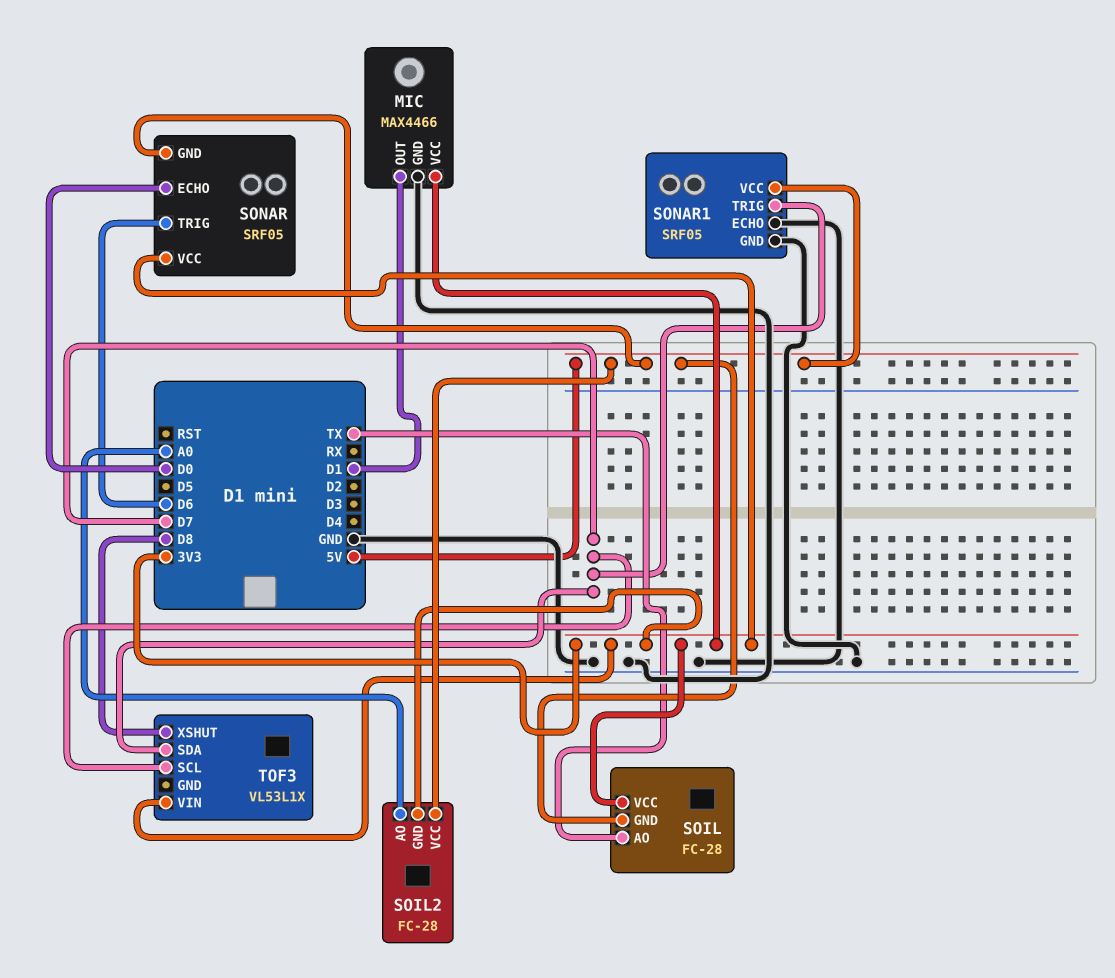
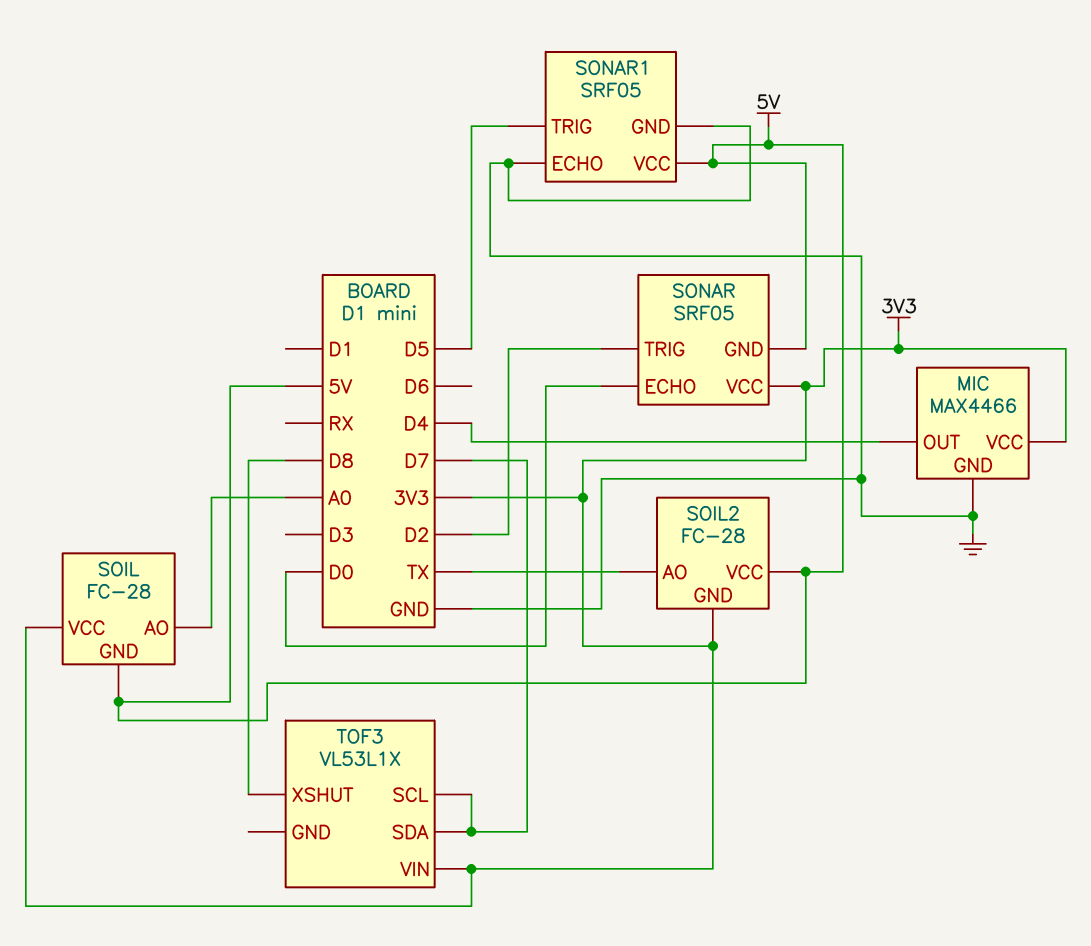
MIC pin OUT: D1 -> D4
SOIL pin AO: TX -> A0
SOIL2 pin AO: A0 -> TX
SONAR pin TRIG: D6 -> D2
SONAR1 pin TRIG: D7 -> D5

